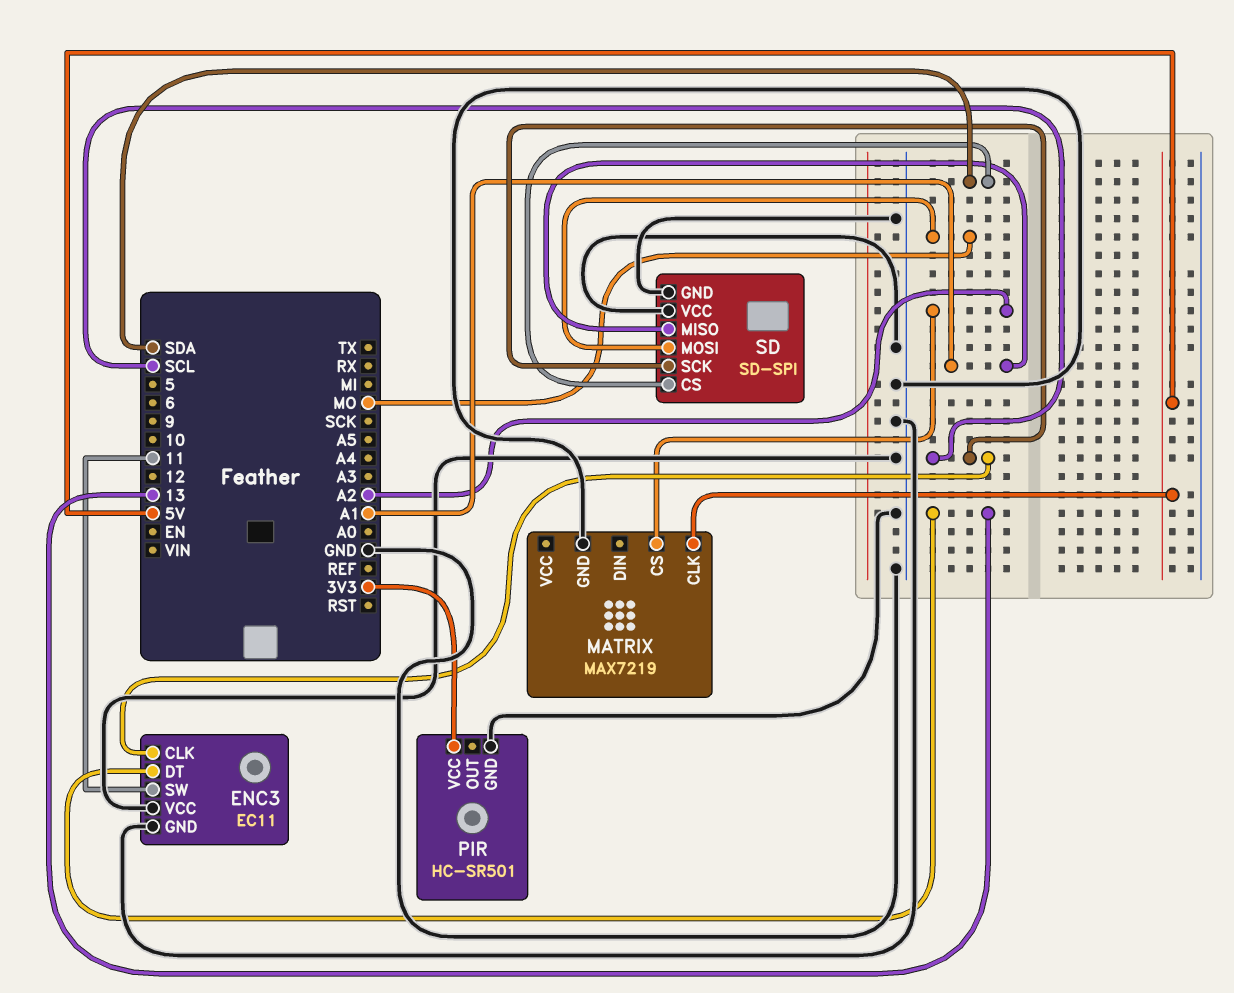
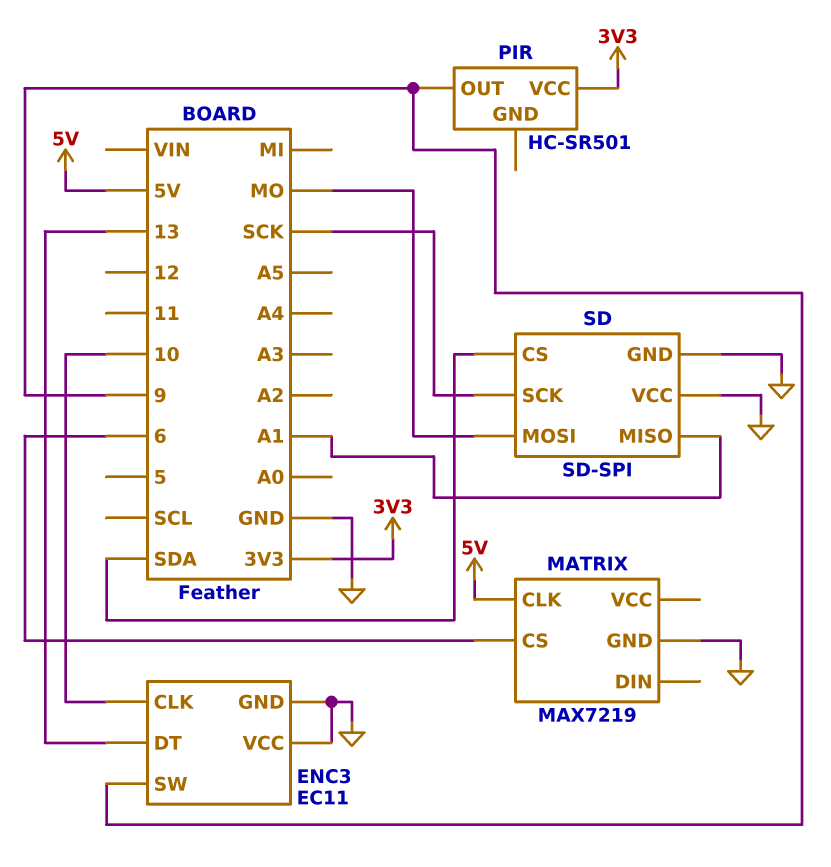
ENC3 pin CLK: SCL -> 10
ENC3 pin SW: 11 -> 9
MATRIX pin CS: A2 -> 6
PIR pin GND: GND -> none
PIR pin OUT: none -> 9
SD pin SCK: SCL -> SCK

